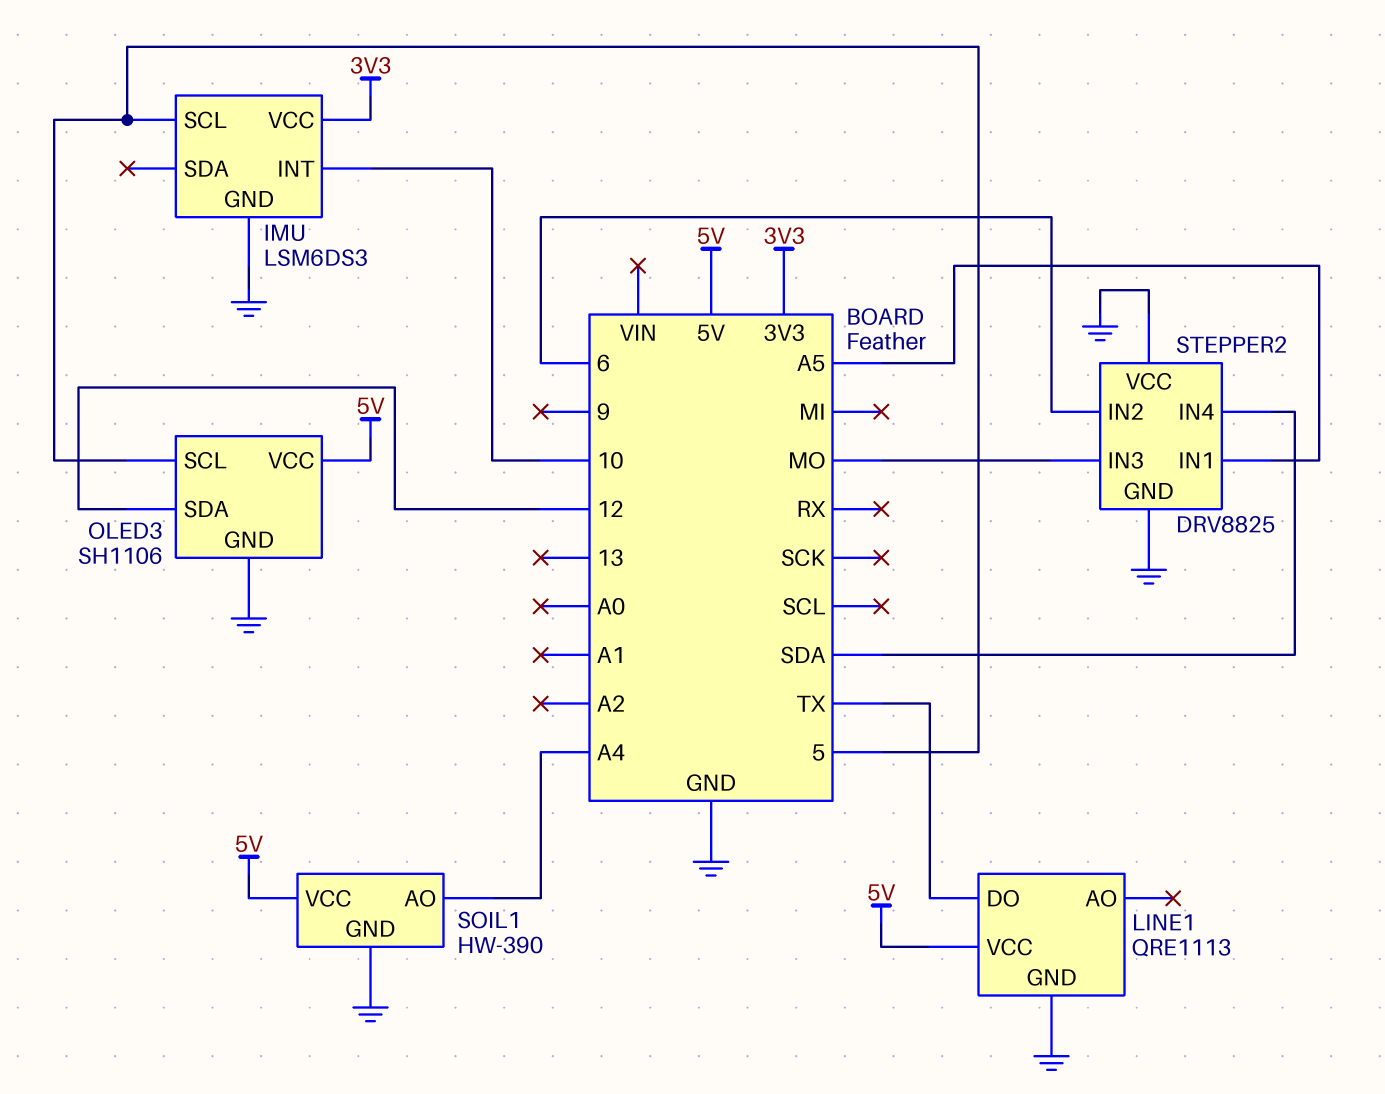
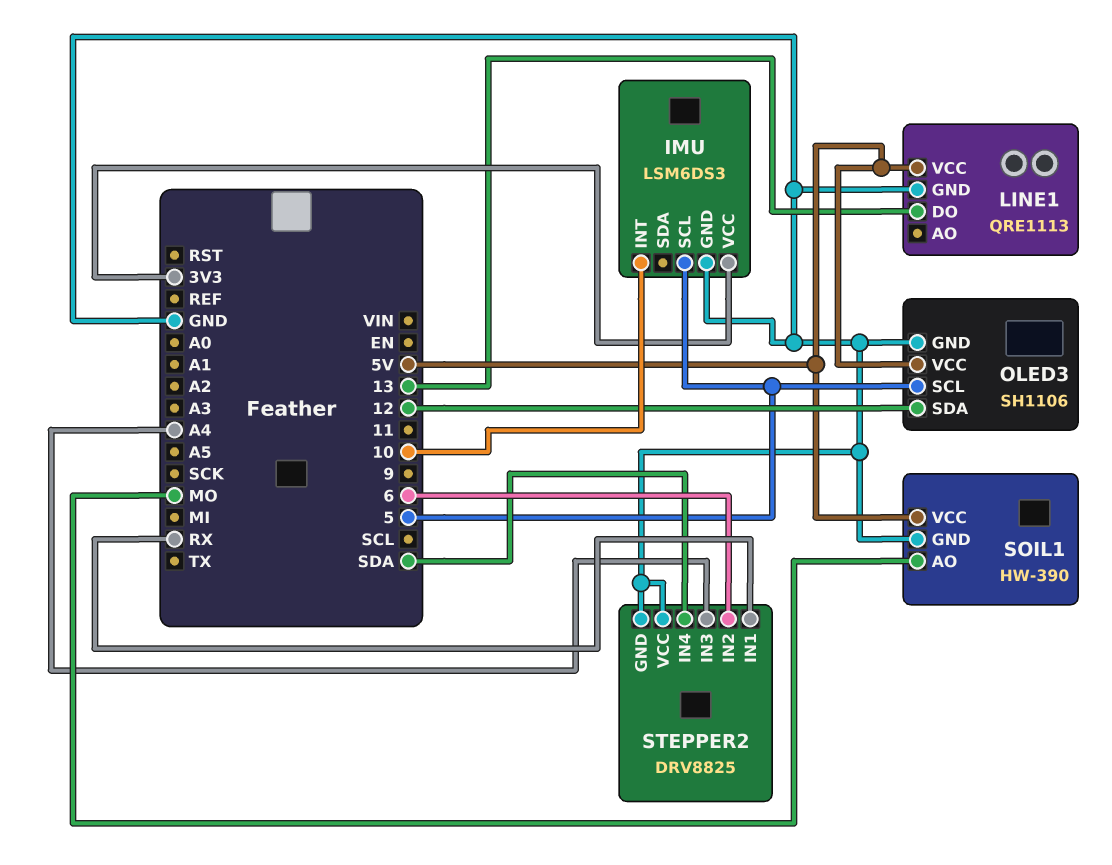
LINE1 pin DO: TX -> 13
SOIL1 pin AO: A4 -> MO
STEPPER2 pin IN1: A5 -> RX
STEPPER2 pin IN3: MO -> A4

